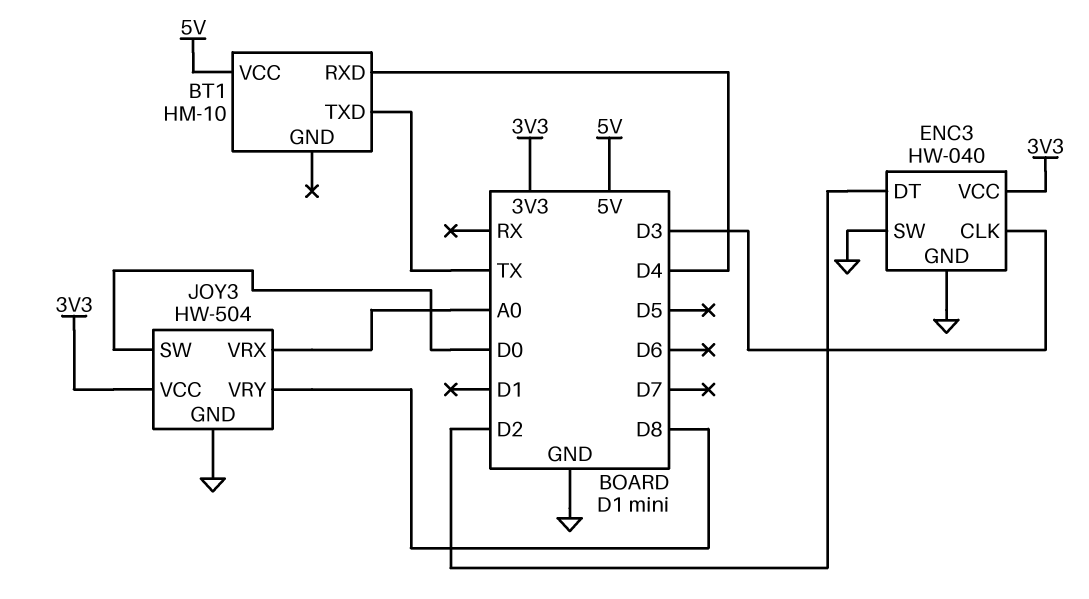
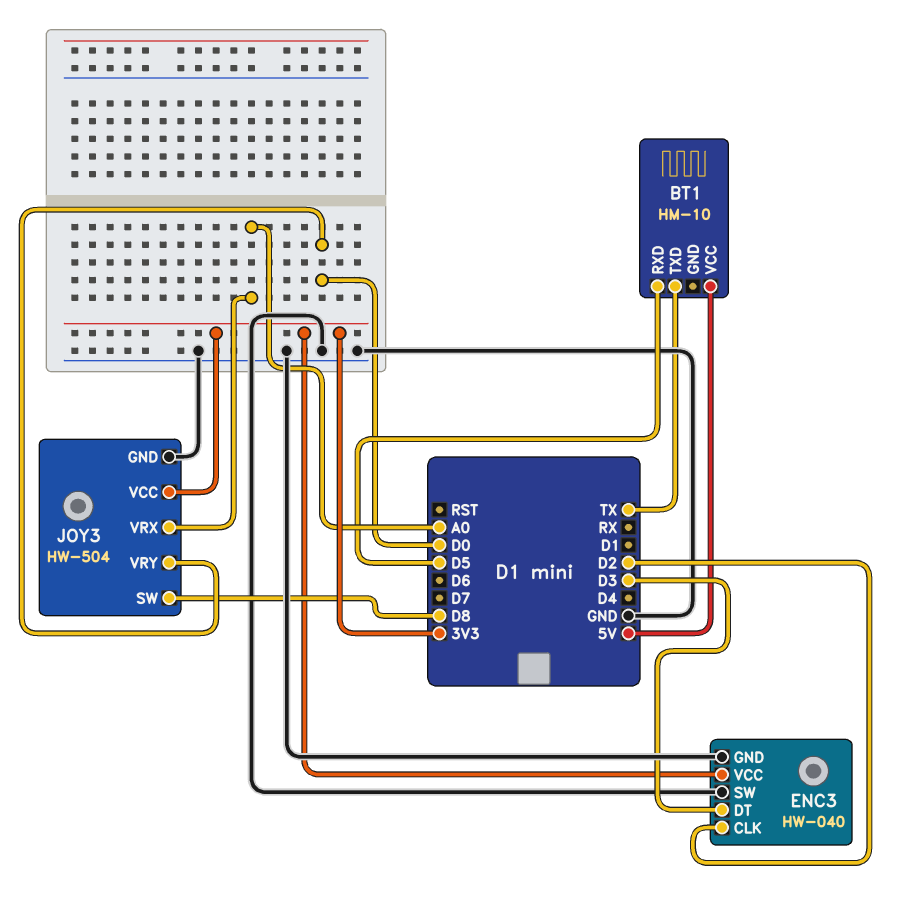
BT1 pin RXD: D4 -> D5
ENC3 pin CLK: D3 -> D2
ENC3 pin DT: D2 -> D3
JOY3 pin SW: D0 -> D8
JOY3 pin VRY: D8 -> D0

